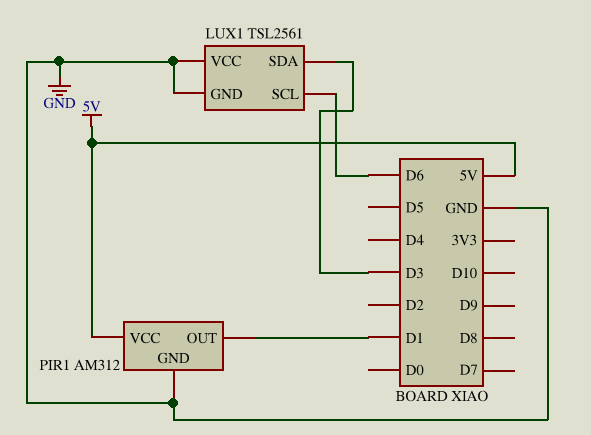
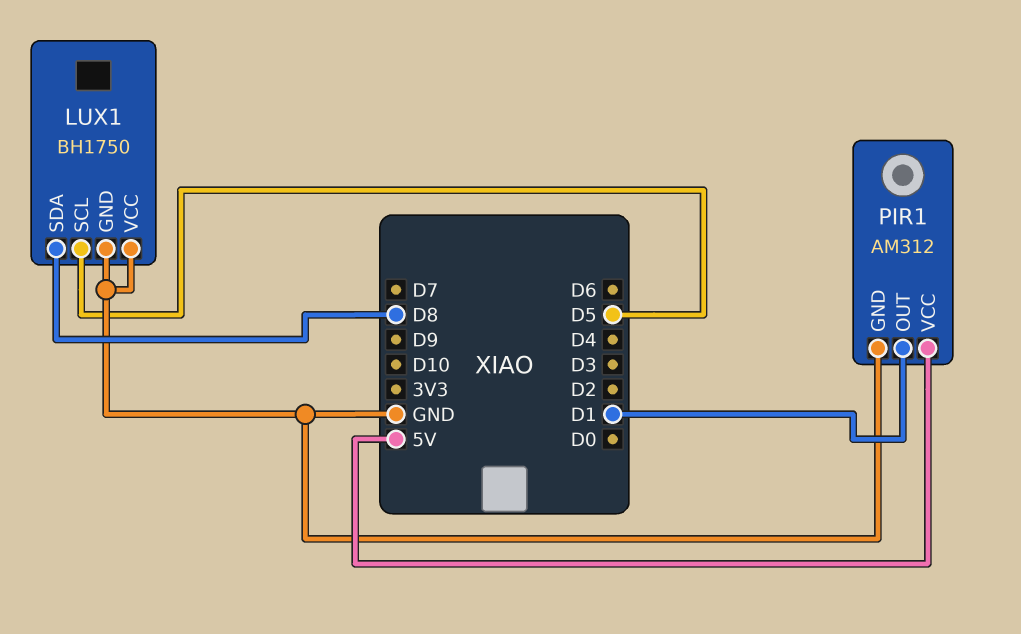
LUX1: TSL2561 -> BH1750
LUX1 pin SCL: D6 -> D5
LUX1 pin SDA: D3 -> D8

